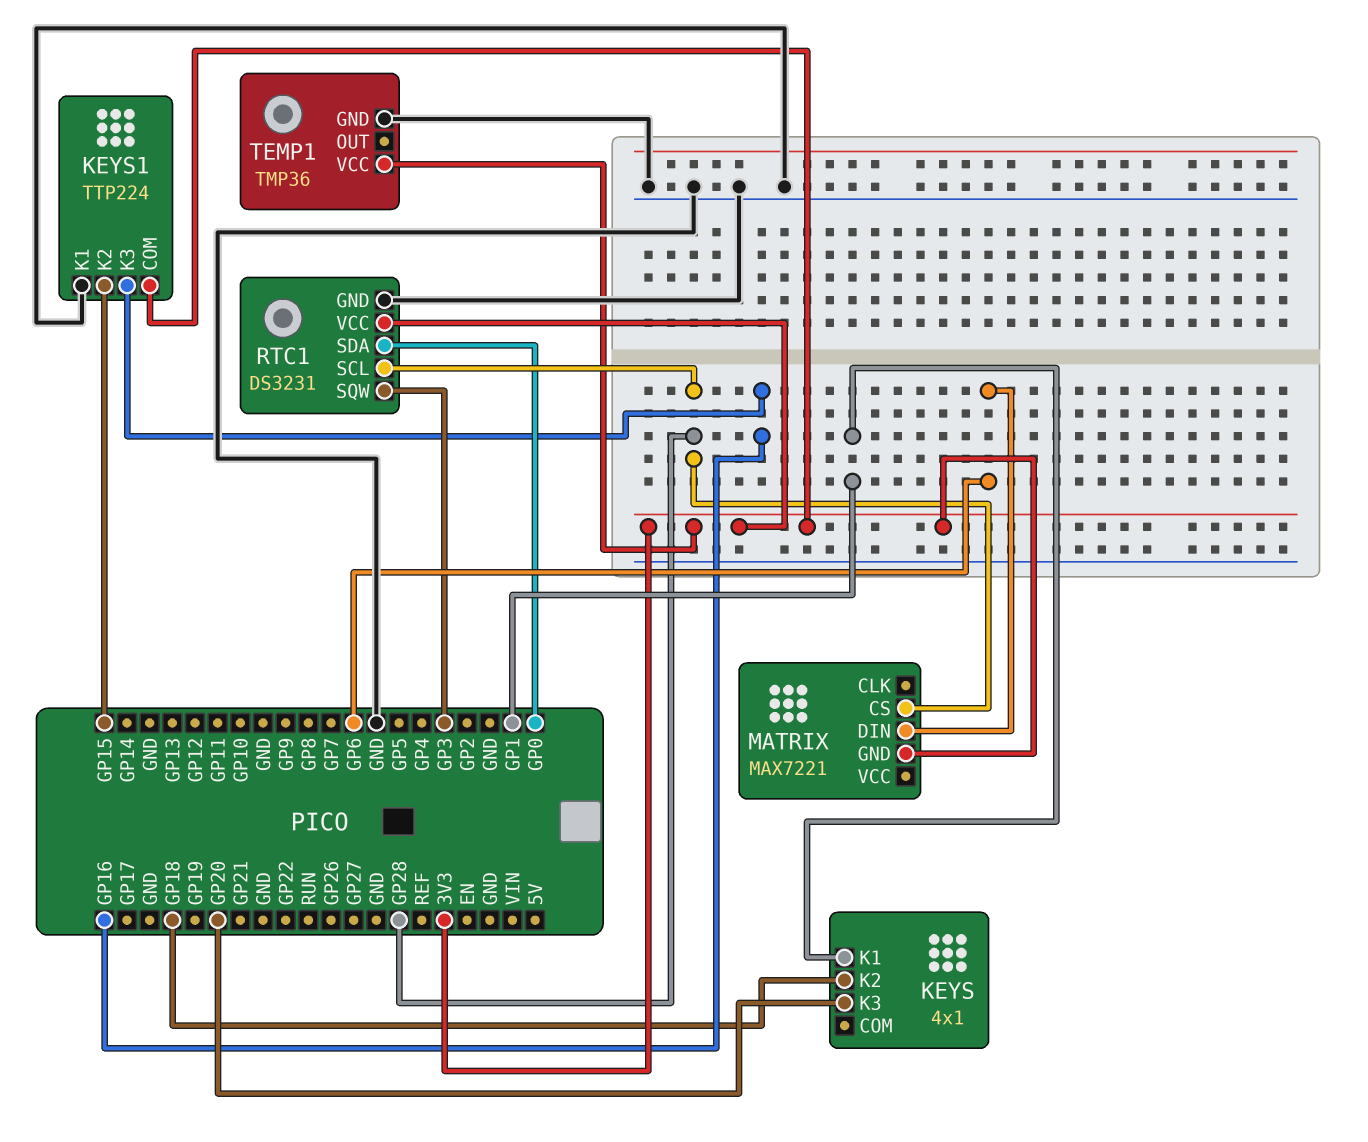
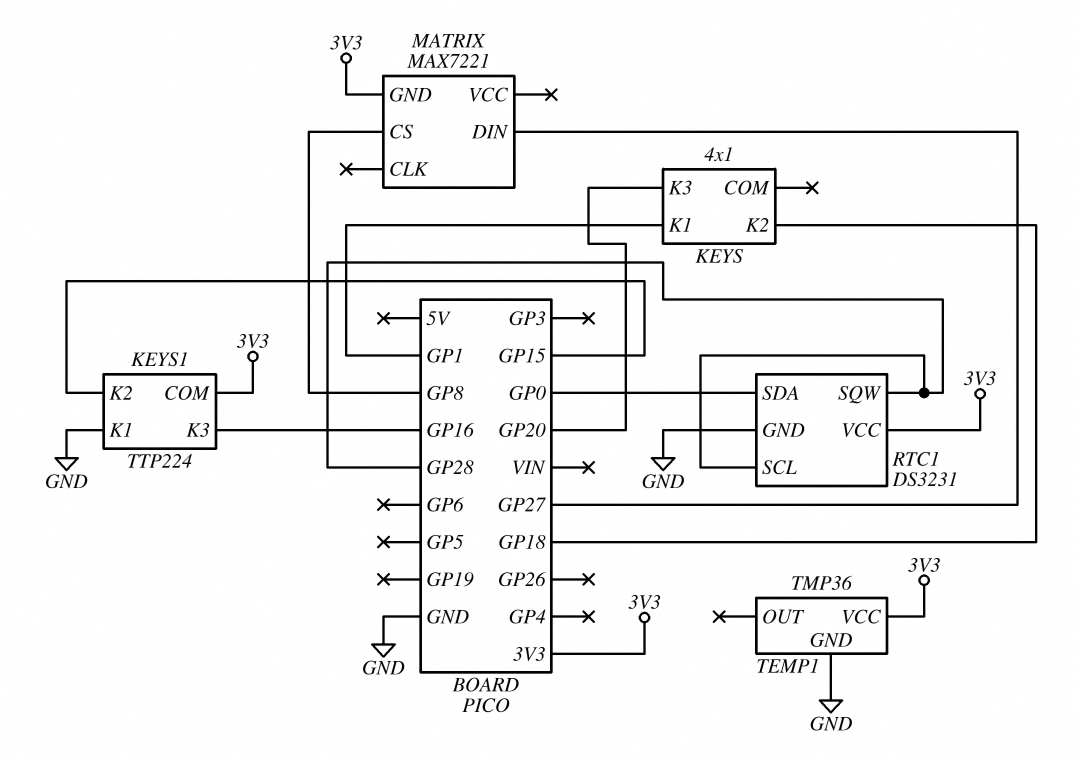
MATRIX pin CS: GP28 -> GP8
MATRIX pin DIN: GP6 -> GP27
RTC1 pin SQW: GP3 -> GP28

